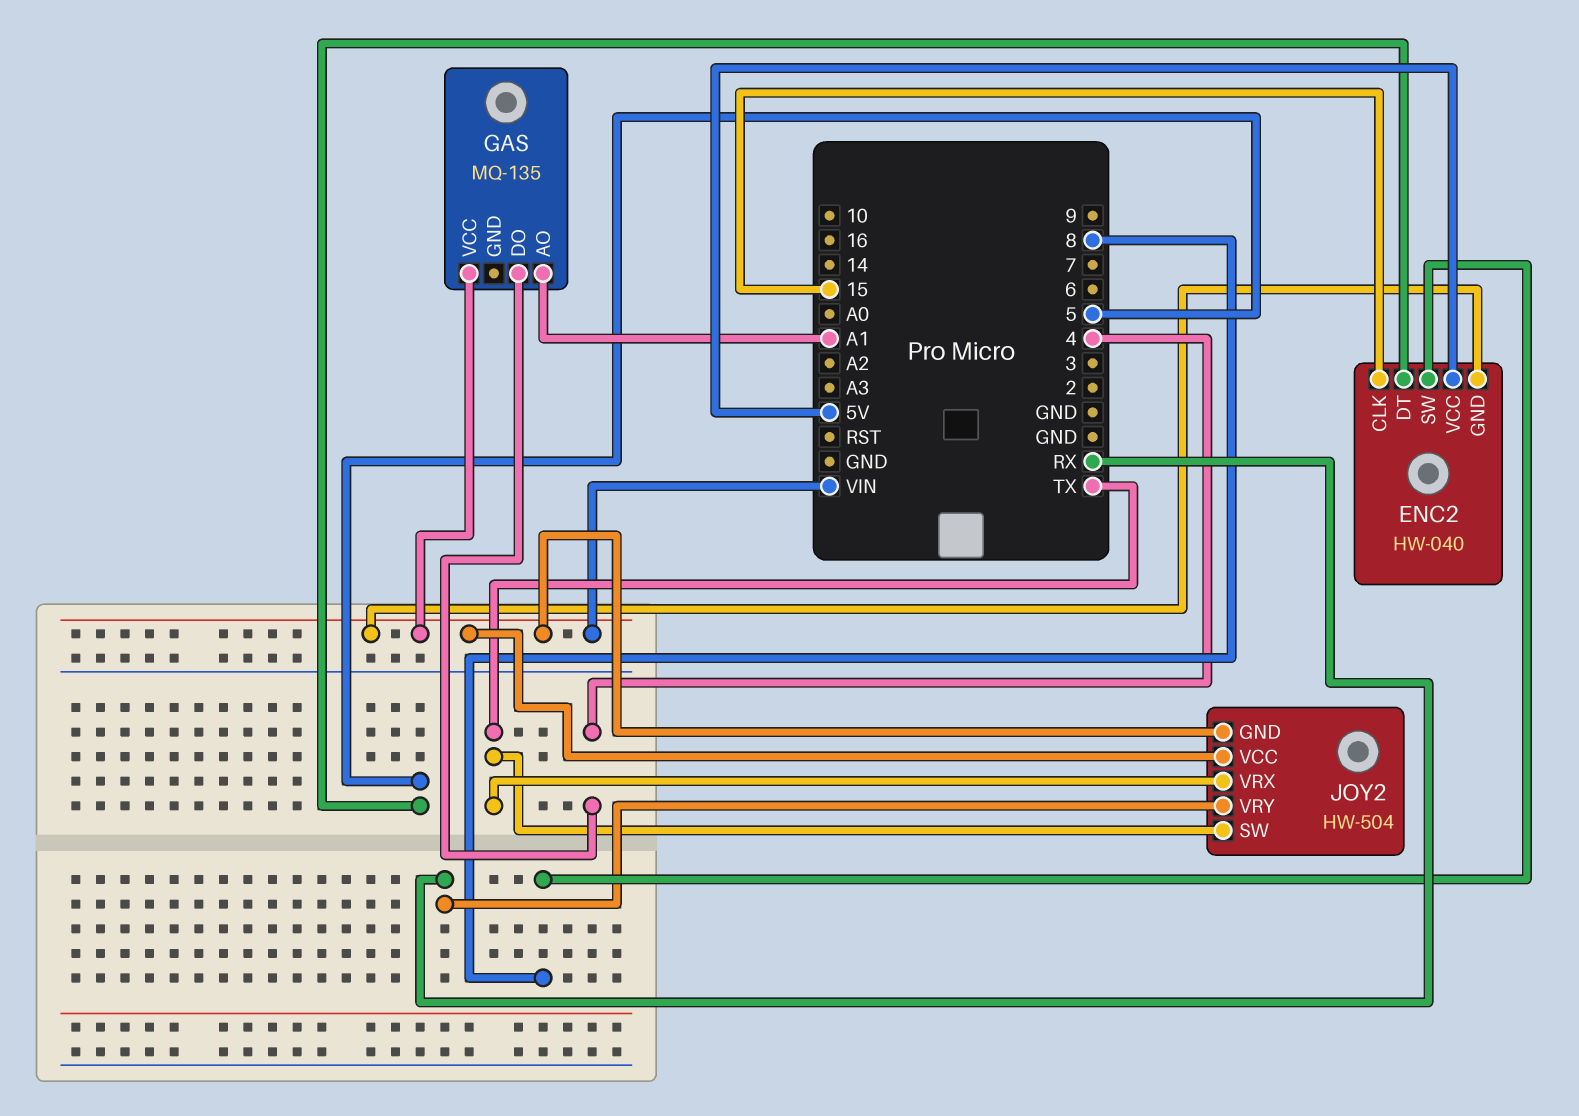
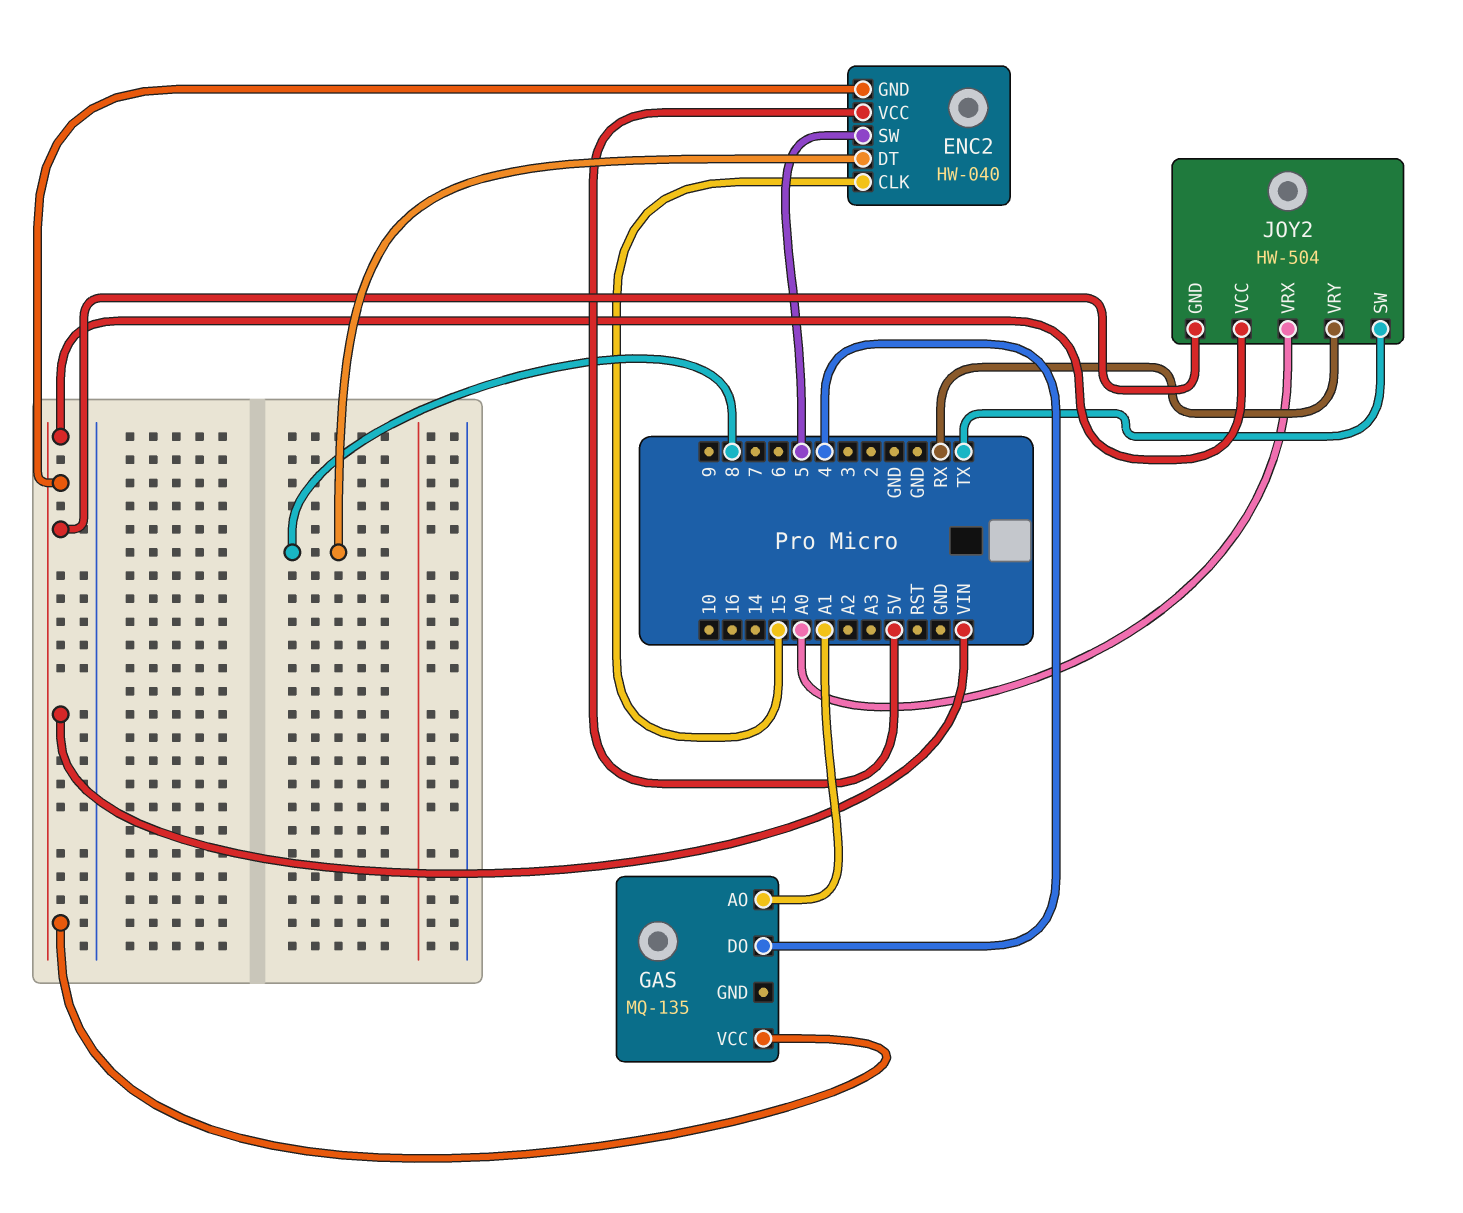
ENC2 pin DT: 5 -> 8
ENC2 pin SW: 8 -> 5
JOY2 pin VRX: TX -> A0

